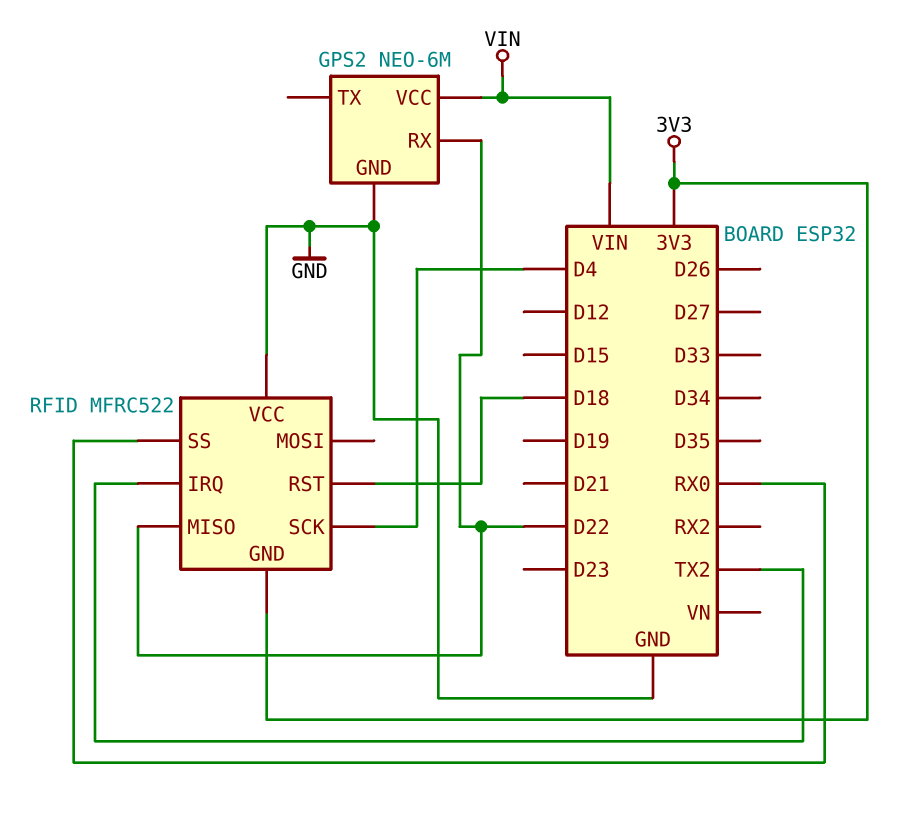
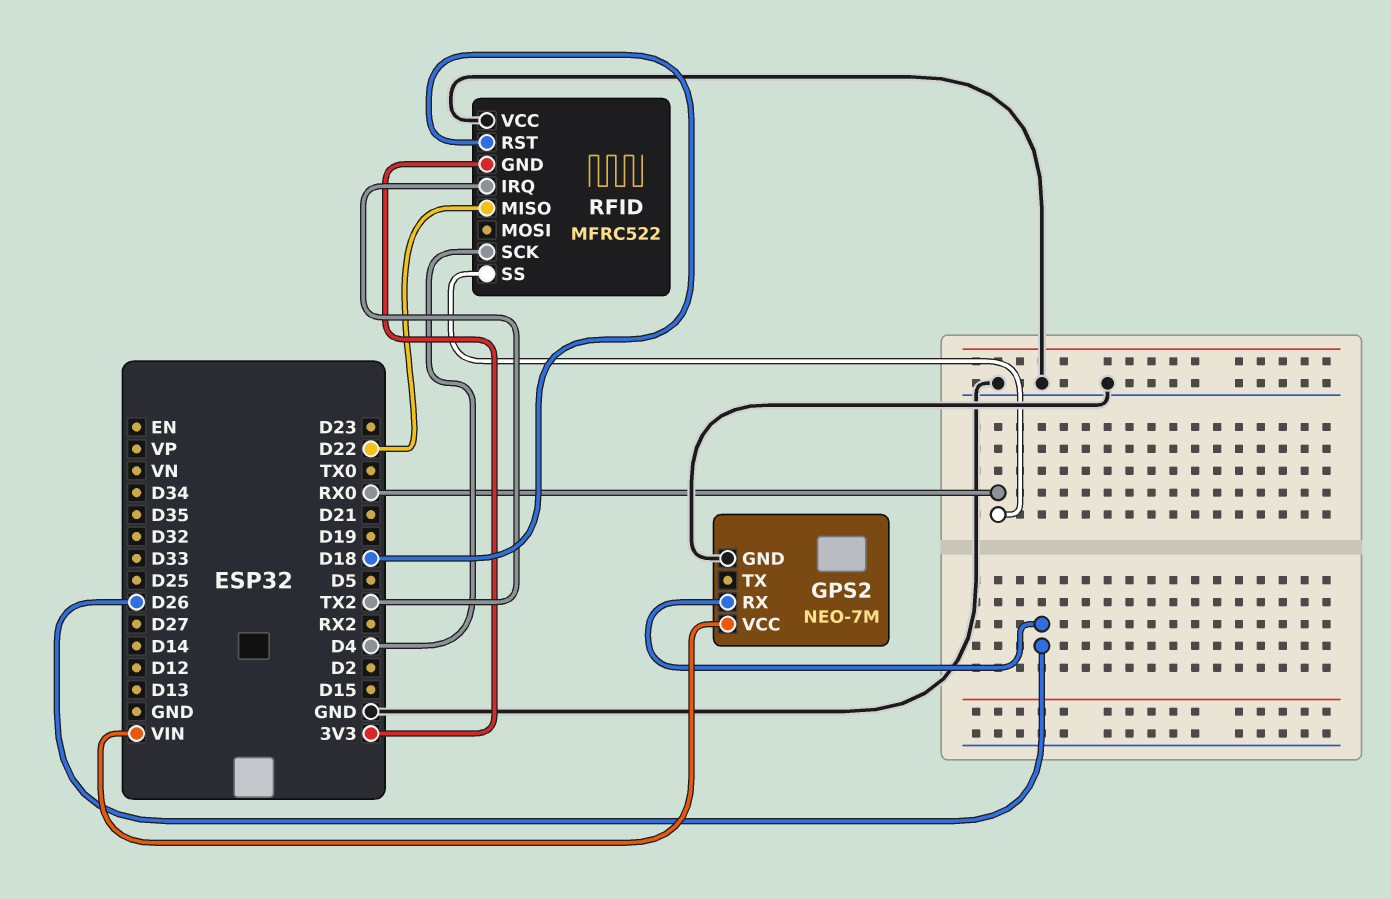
GPS2: NEO-6M -> NEO-7M
GPS2 pin RX: D22 -> D26

